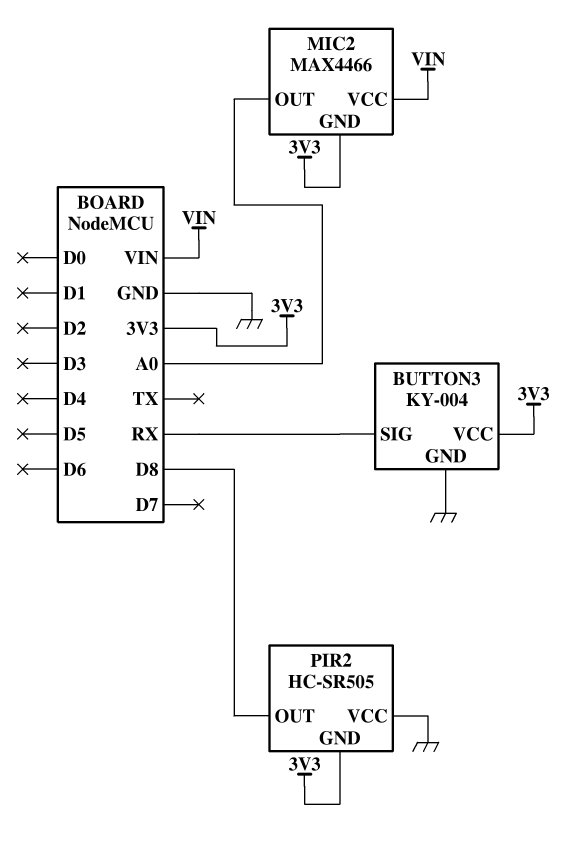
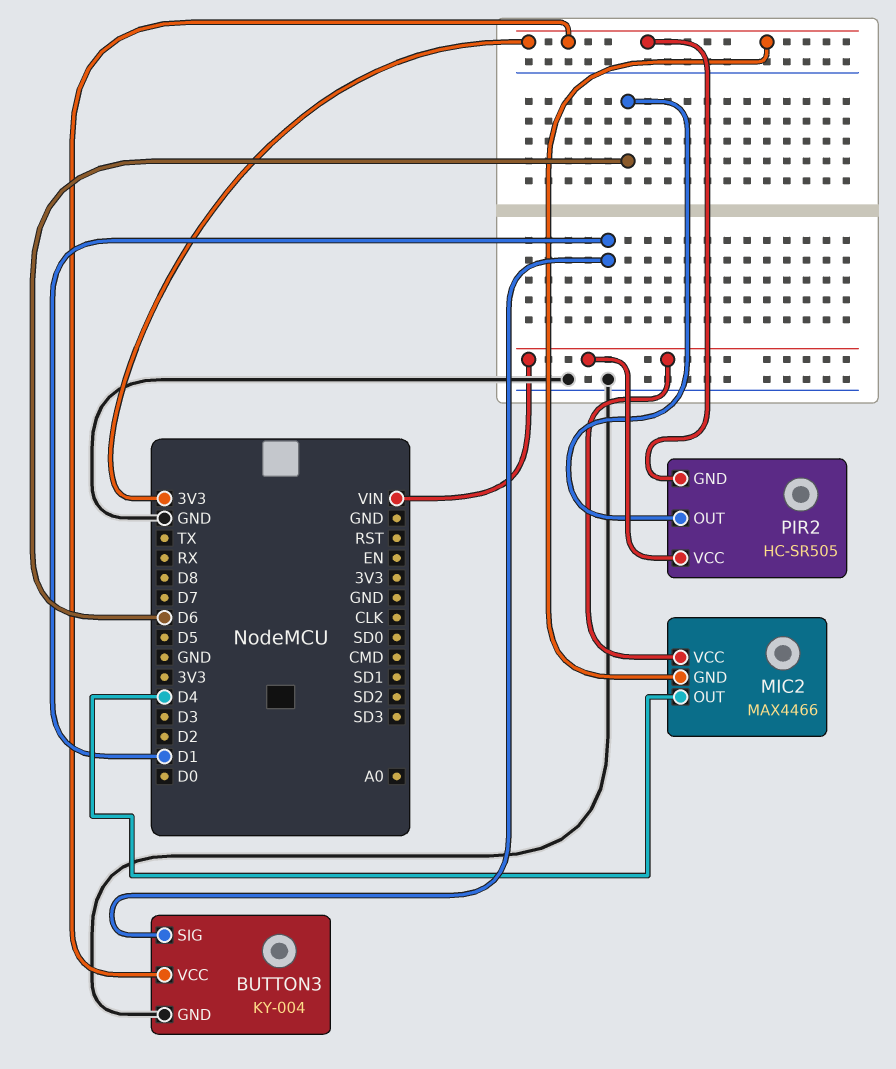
BUTTON3 pin SIG: RX -> D1
MIC2 pin OUT: A0 -> D4
PIR2 pin OUT: D8 -> D6
PIR2 pin VCC: GND -> VIN

